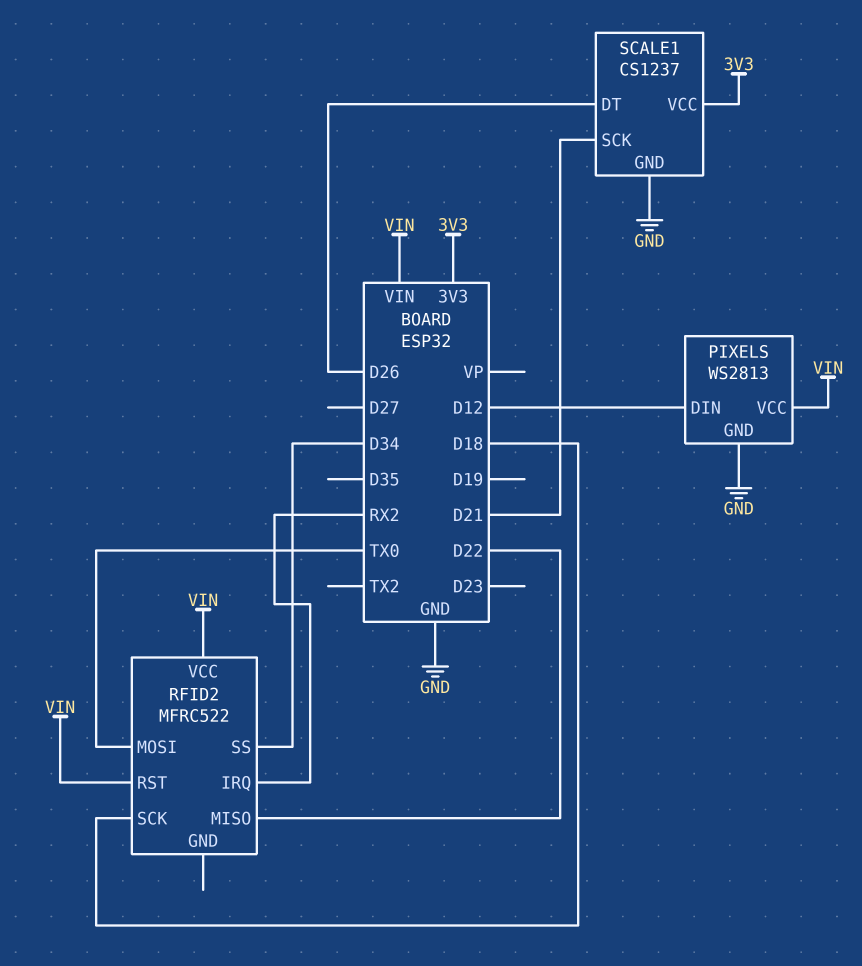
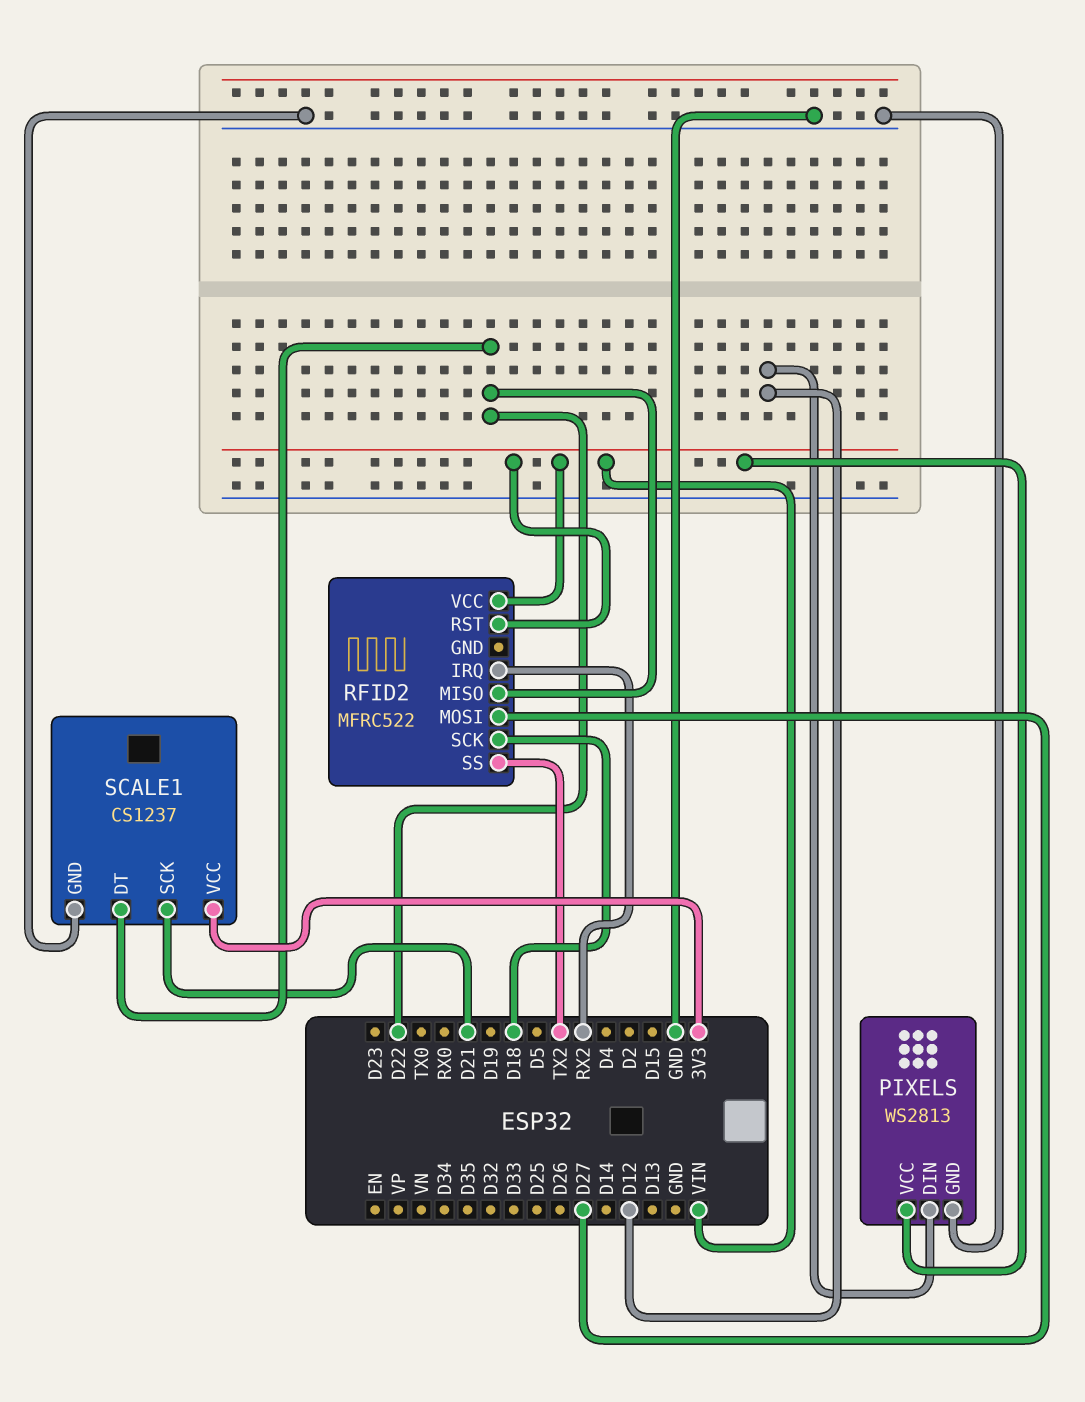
RFID2 pin MOSI: TX0 -> D27
RFID2 pin SS: D34 -> TX2
SCALE1 pin DT: D26 -> D22

